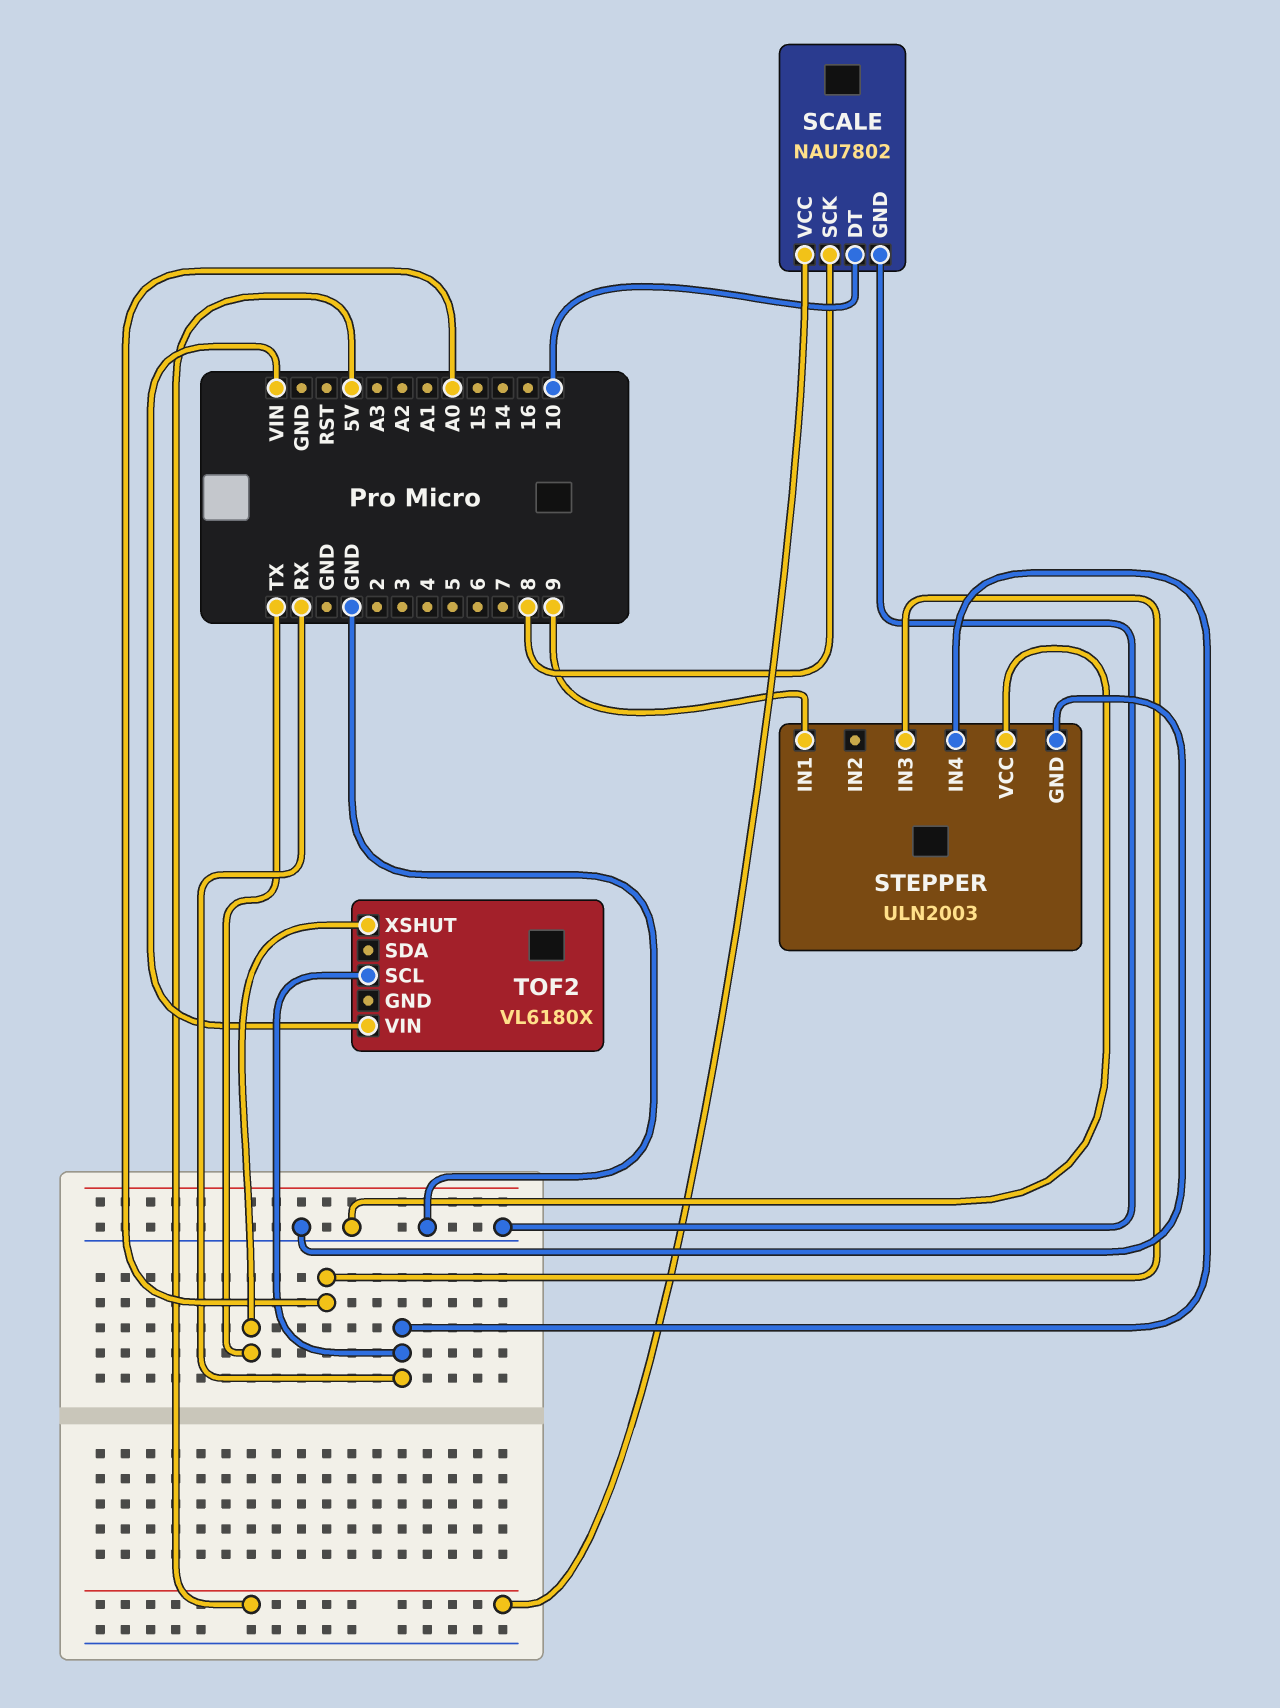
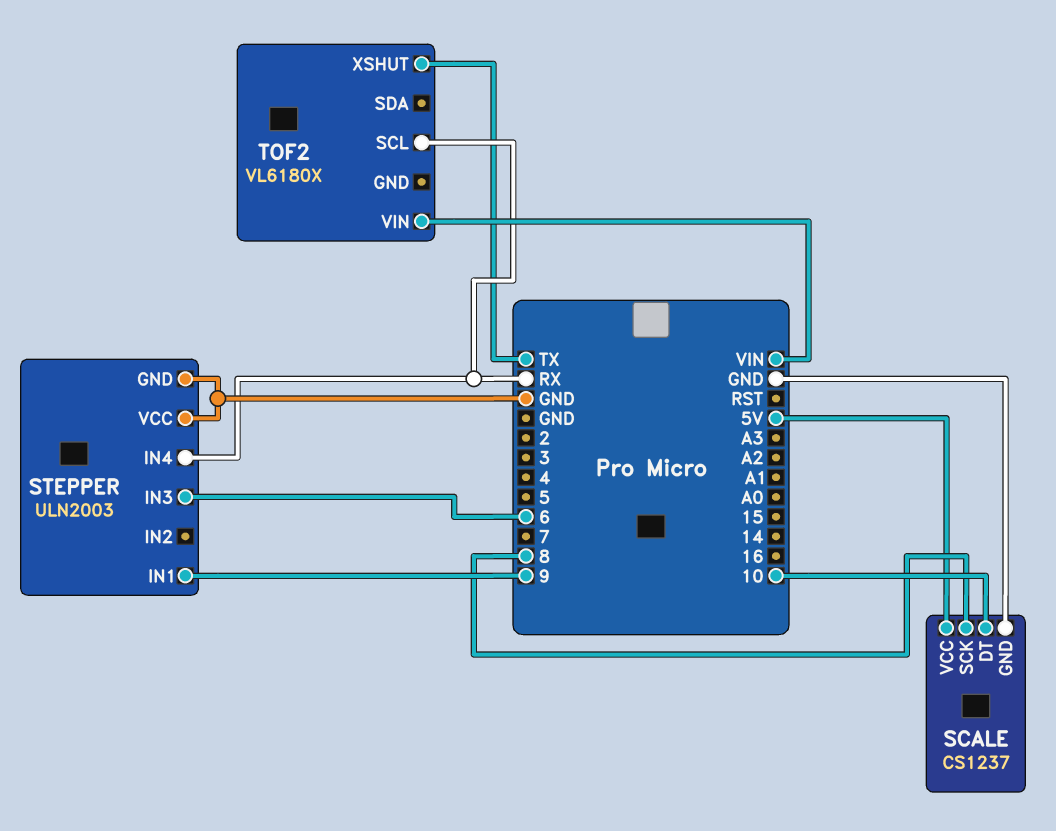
SCALE: NAU7802 -> CS1237
STEPPER pin IN3: A0 -> 6

